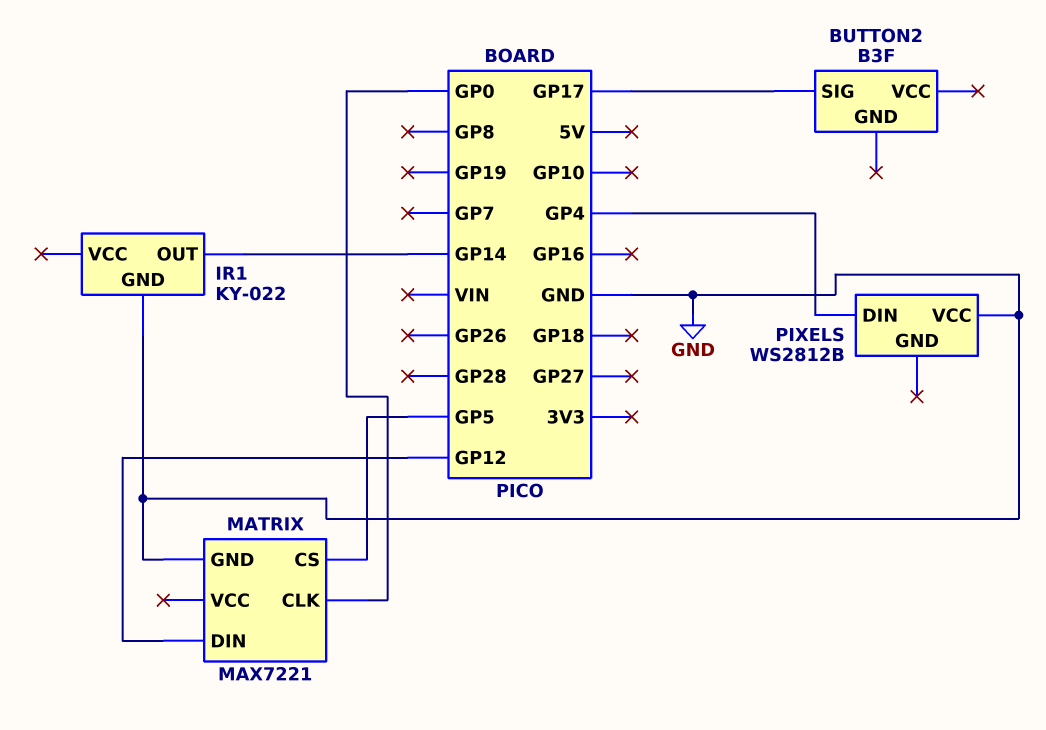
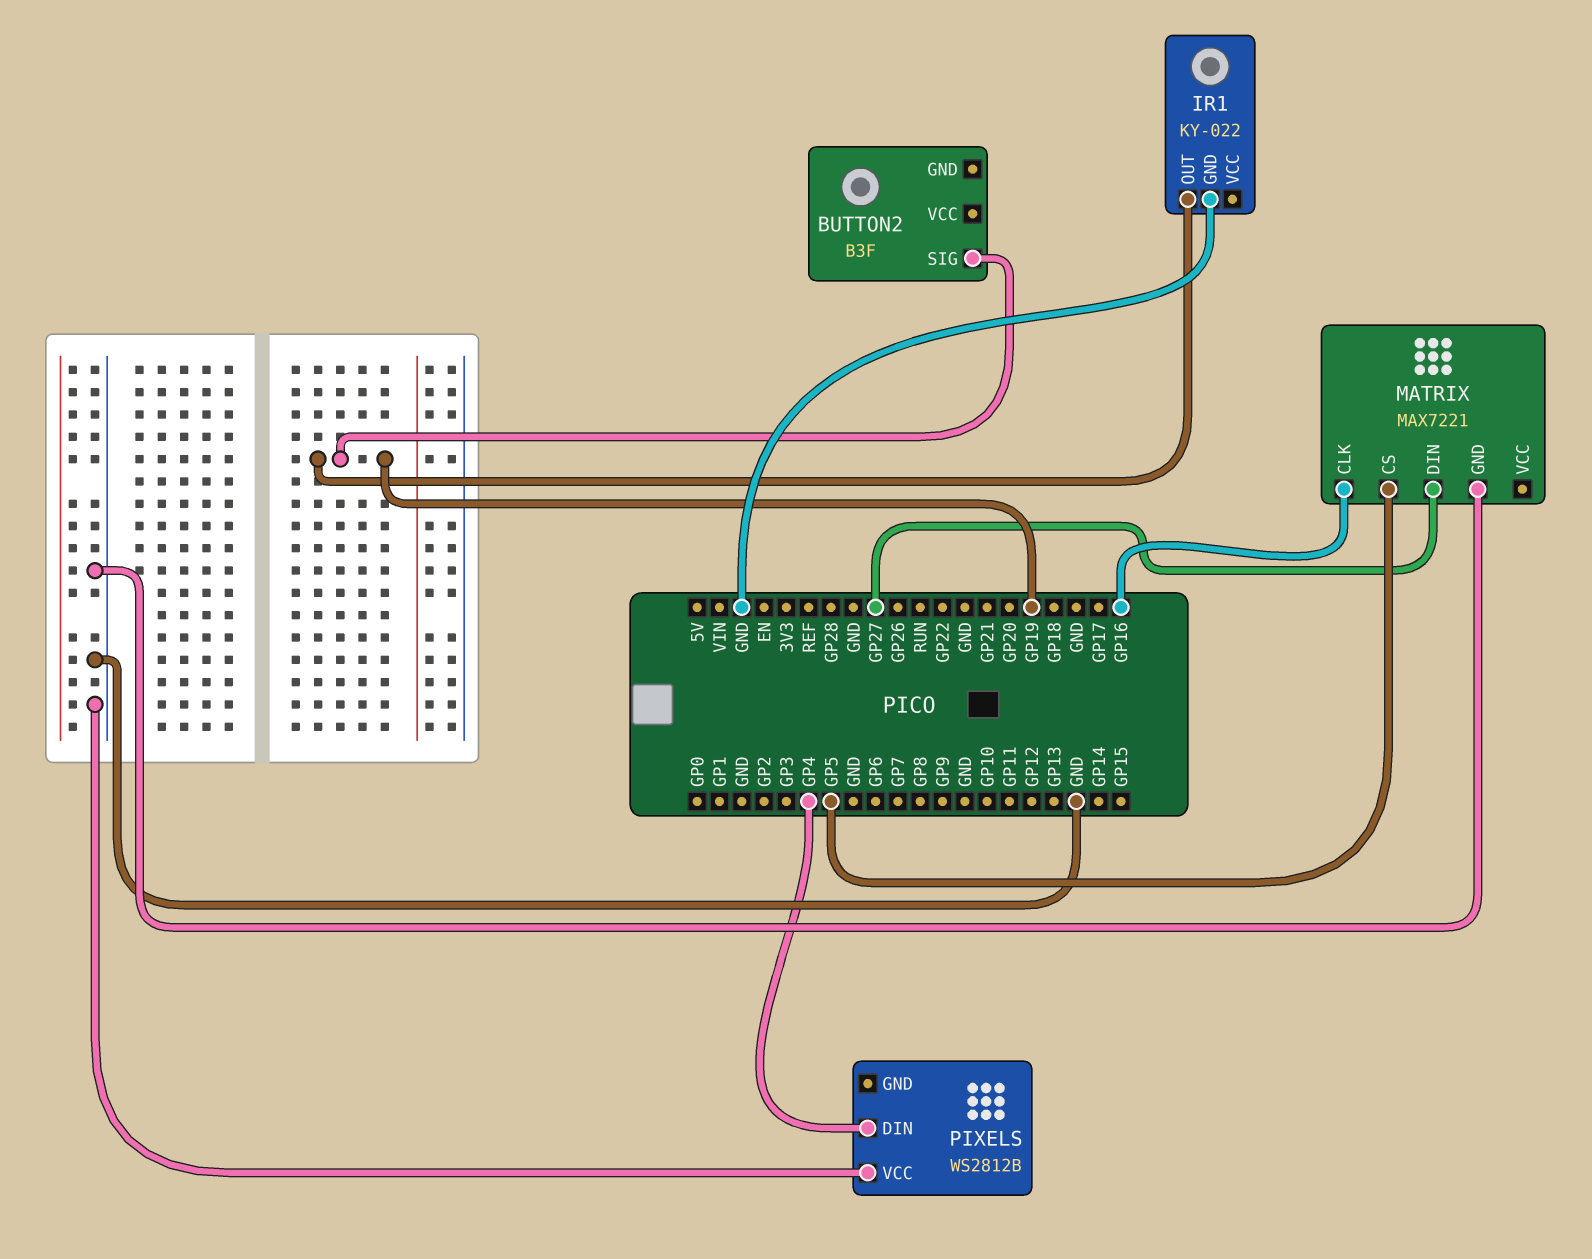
BUTTON2 pin SIG: GP17 -> GP19
IR1 pin OUT: GP14 -> GP19
MATRIX pin CLK: GP0 -> GP16
MATRIX pin DIN: GP12 -> GP27

